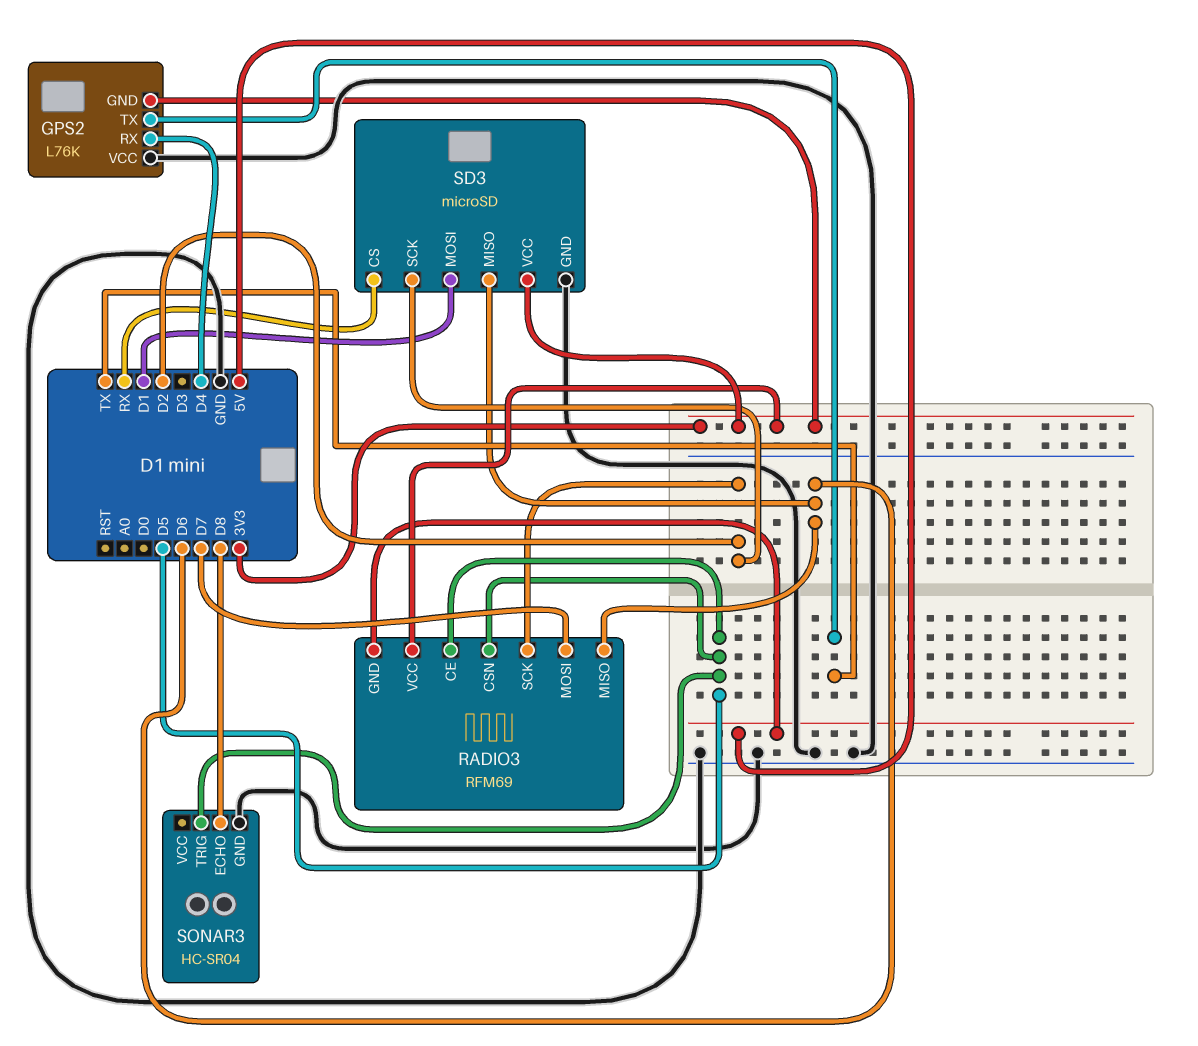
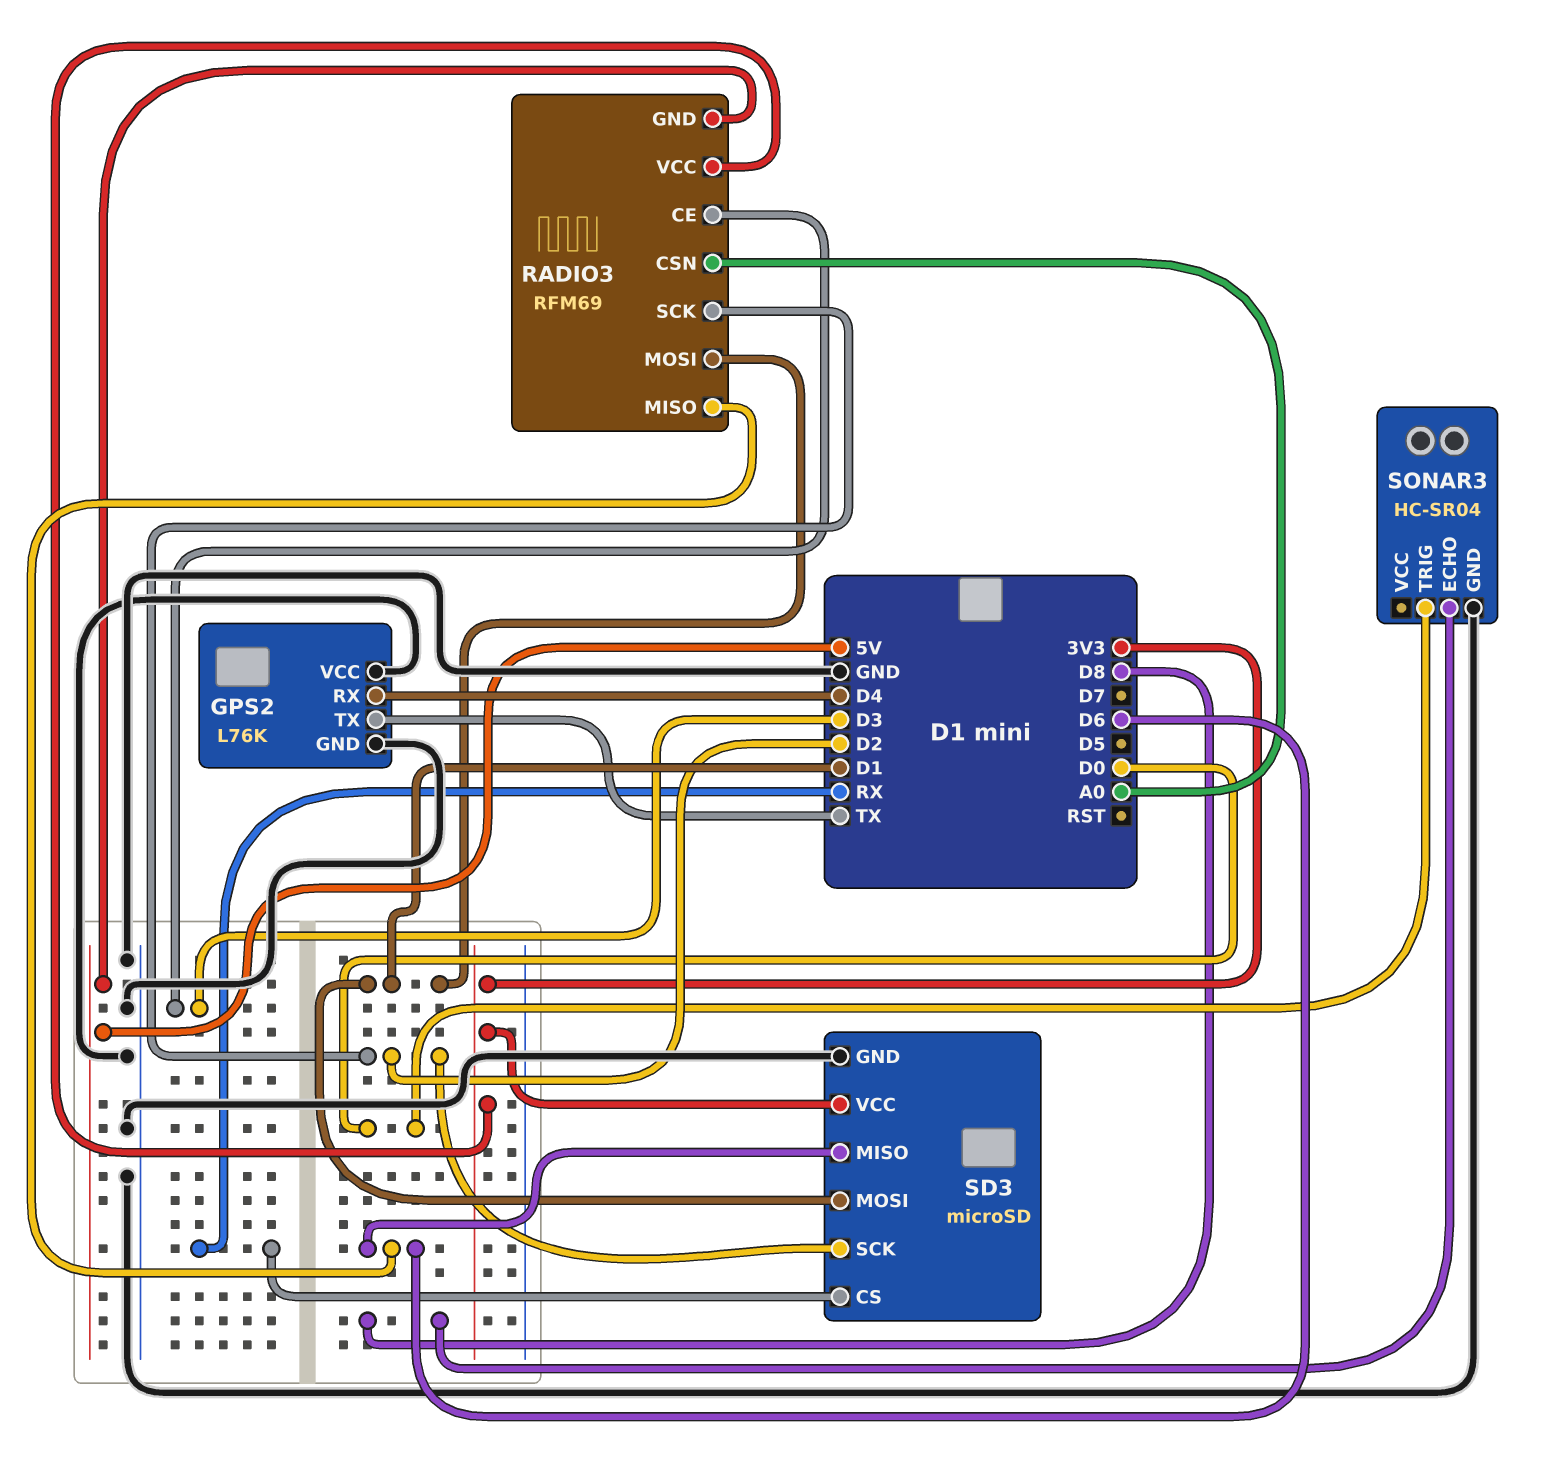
GPS2 pin GND: 3V3 -> GND
RADIO3 pin CE: D5 -> D3
RADIO3 pin CSN: D5 -> A0
RADIO3 pin MOSI: D7 -> D1
SONAR3 pin TRIG: D5 -> D0

